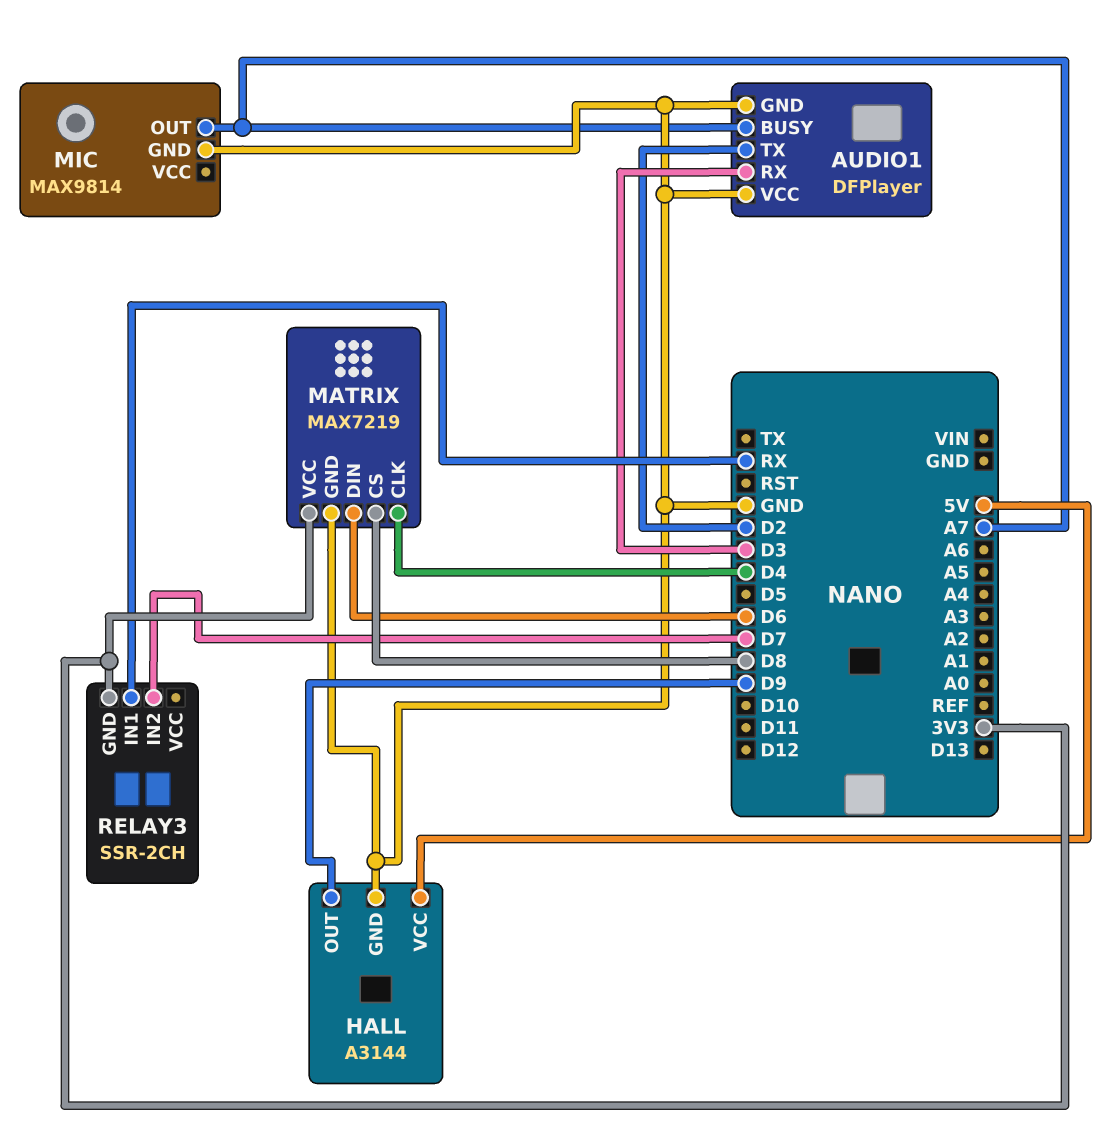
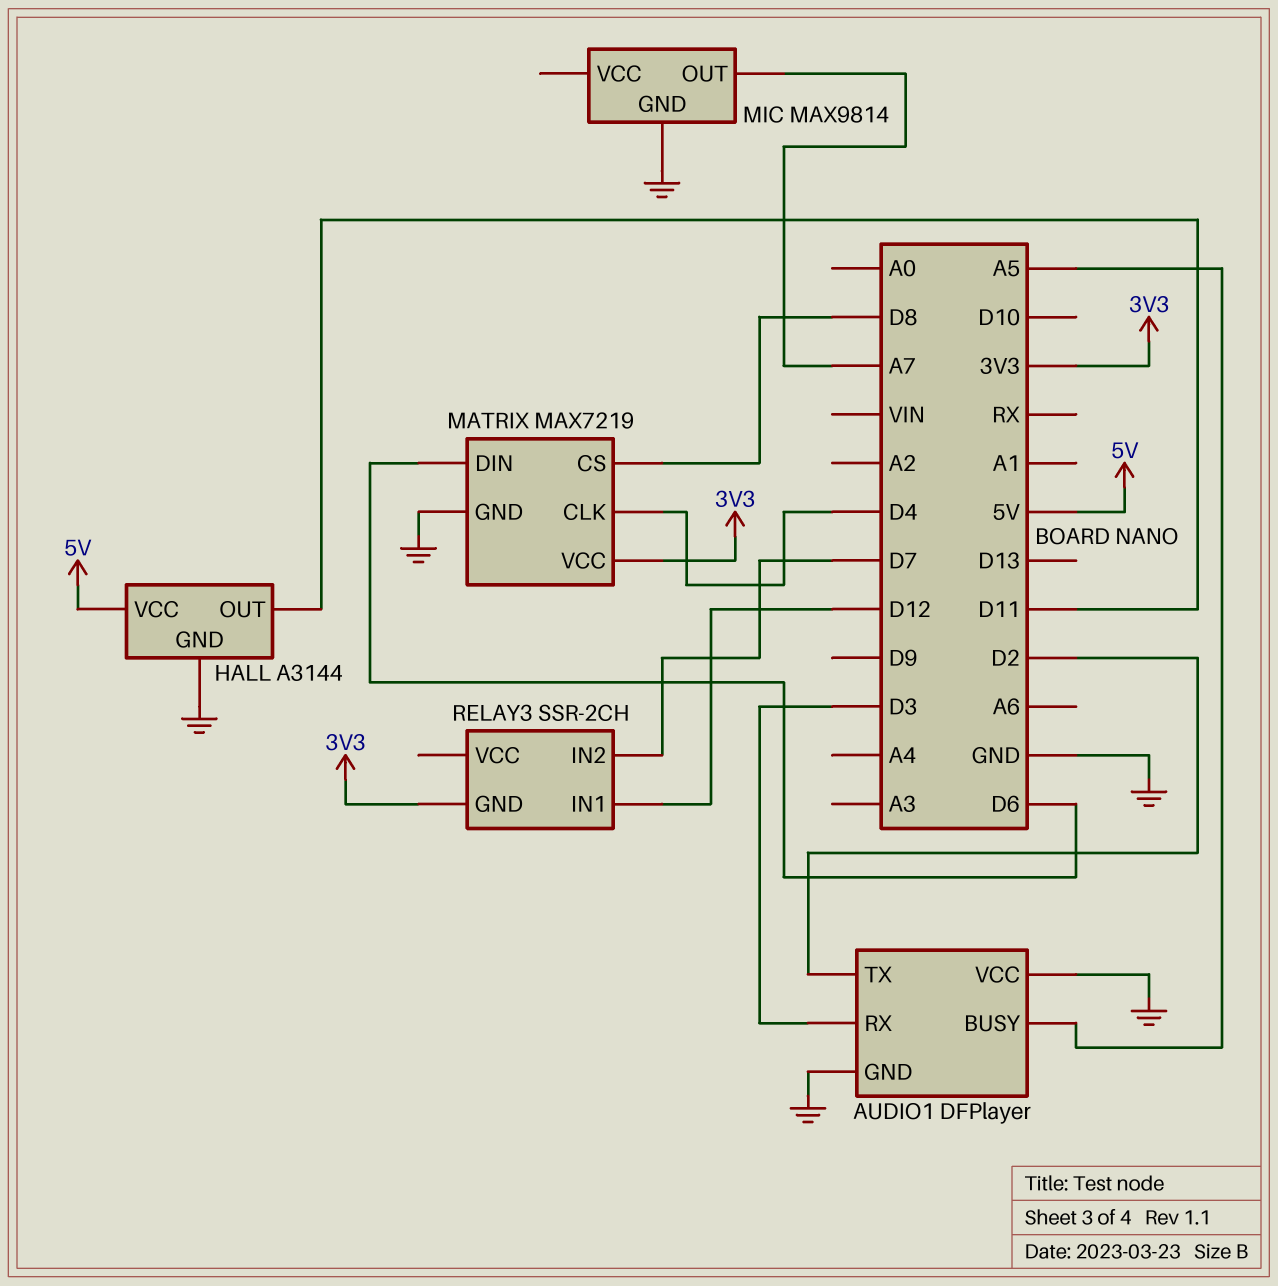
AUDIO1 pin BUSY: A7 -> A5
HALL pin OUT: D9 -> D11
RELAY3 pin IN1: RX -> D12

